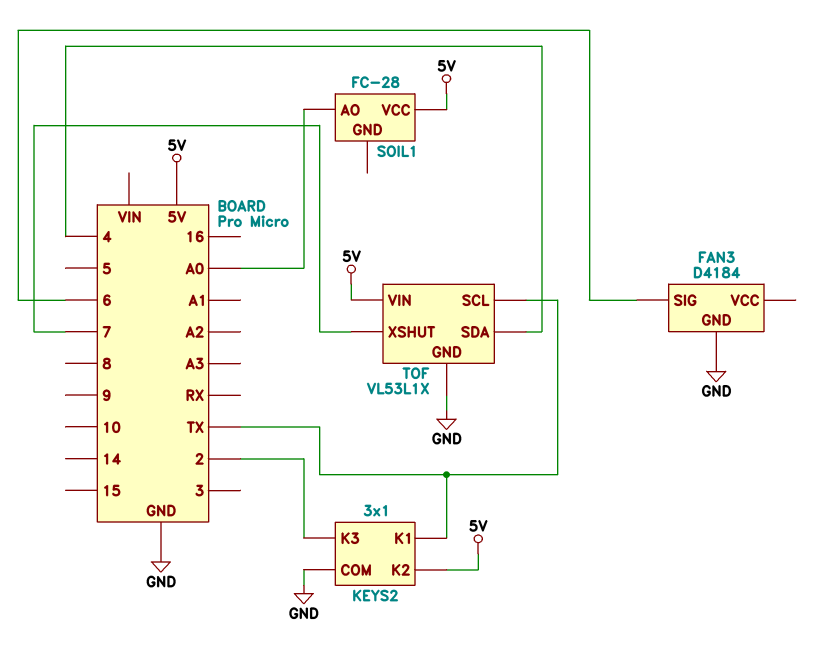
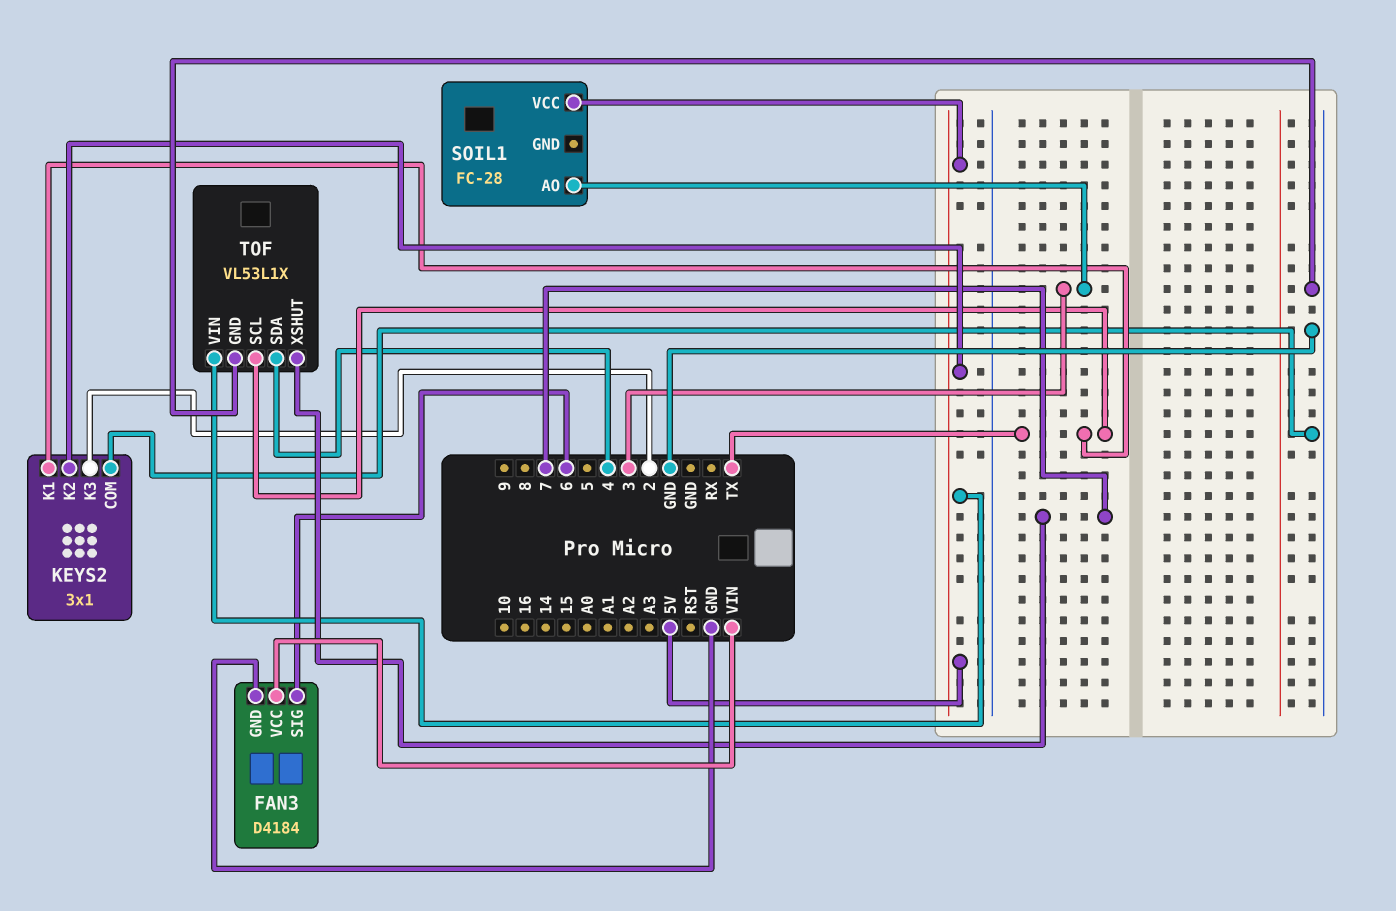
FAN3 pin VCC: none -> VIN
SOIL1 pin AO: A0 -> 3

